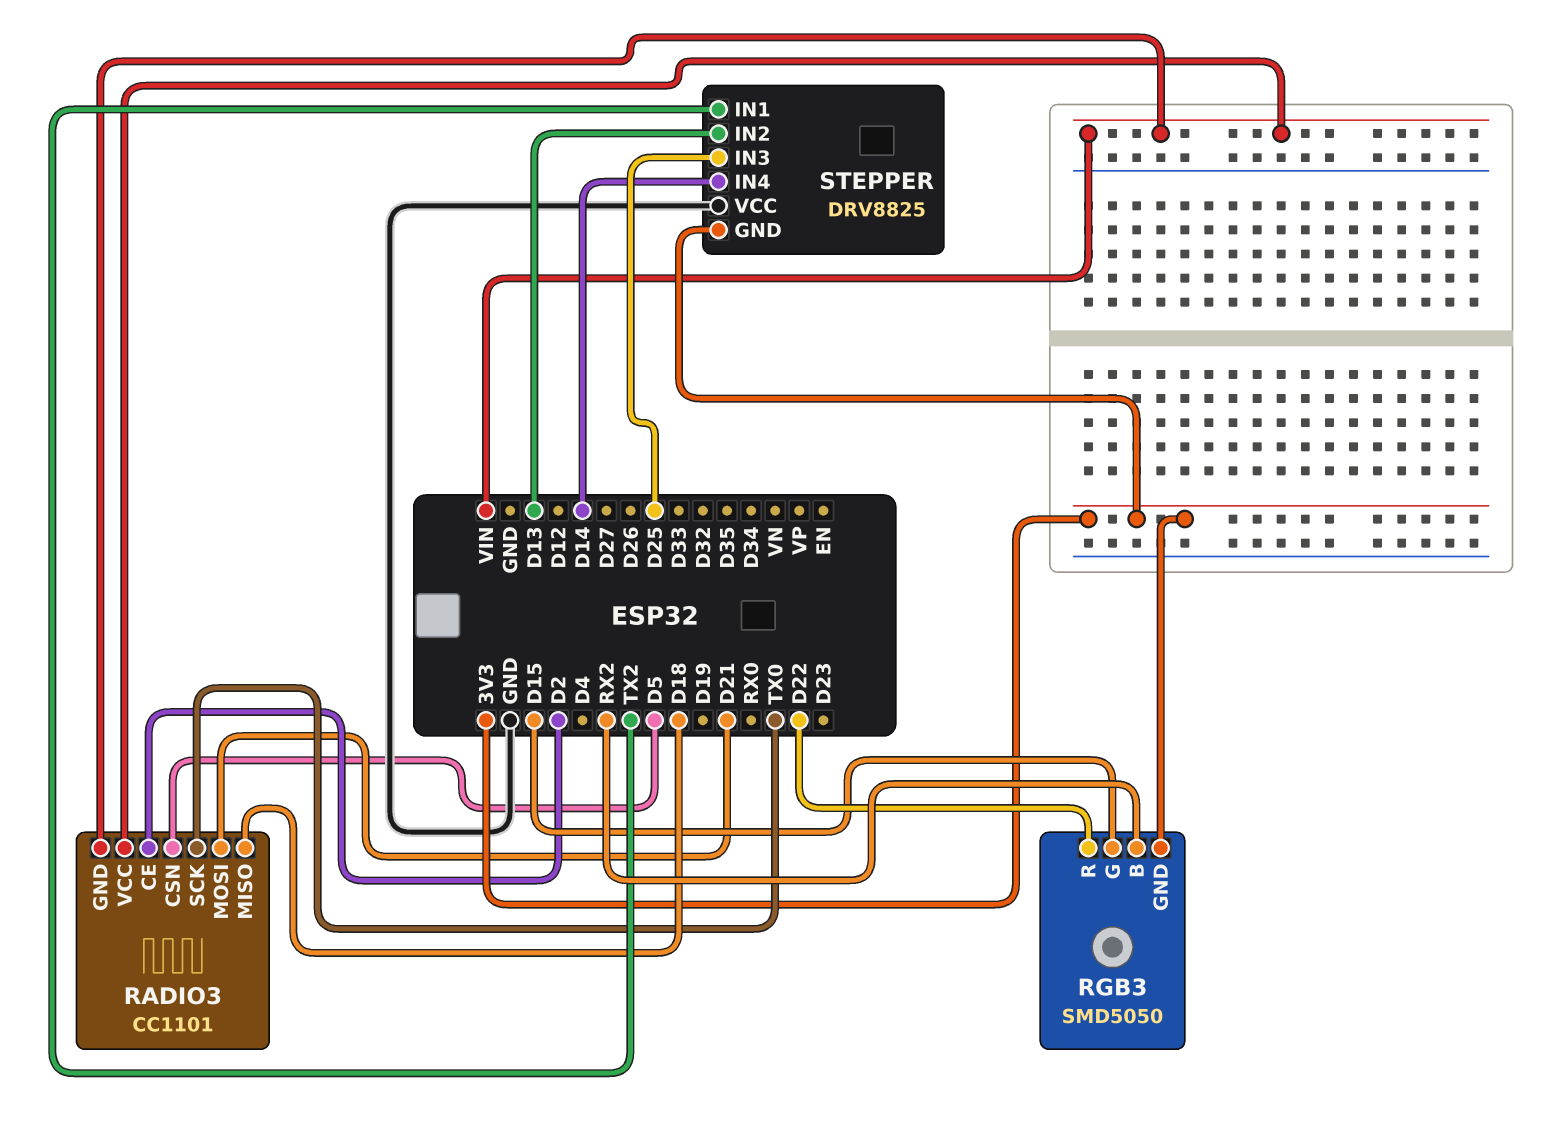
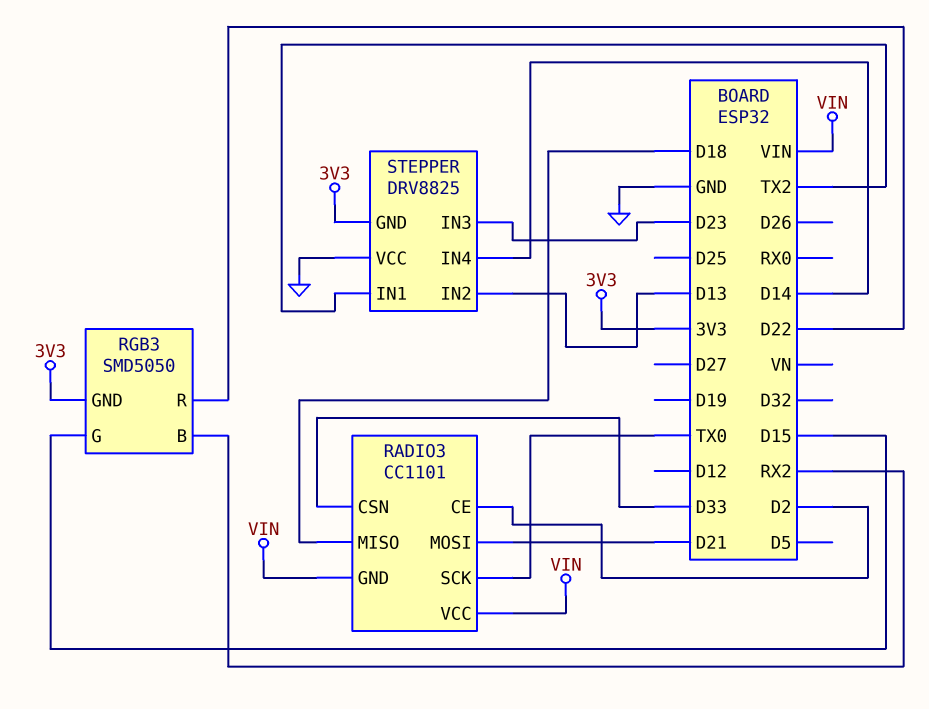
RADIO3 pin CSN: D5 -> D33
STEPPER pin IN3: D25 -> D23

